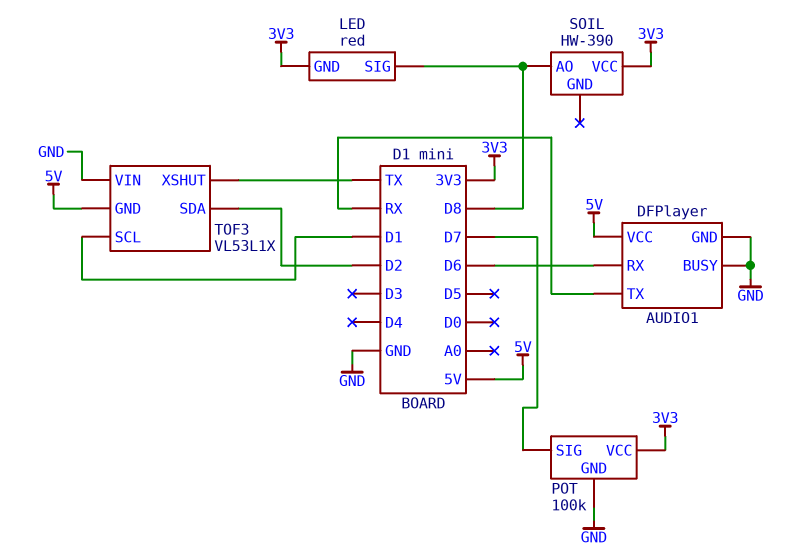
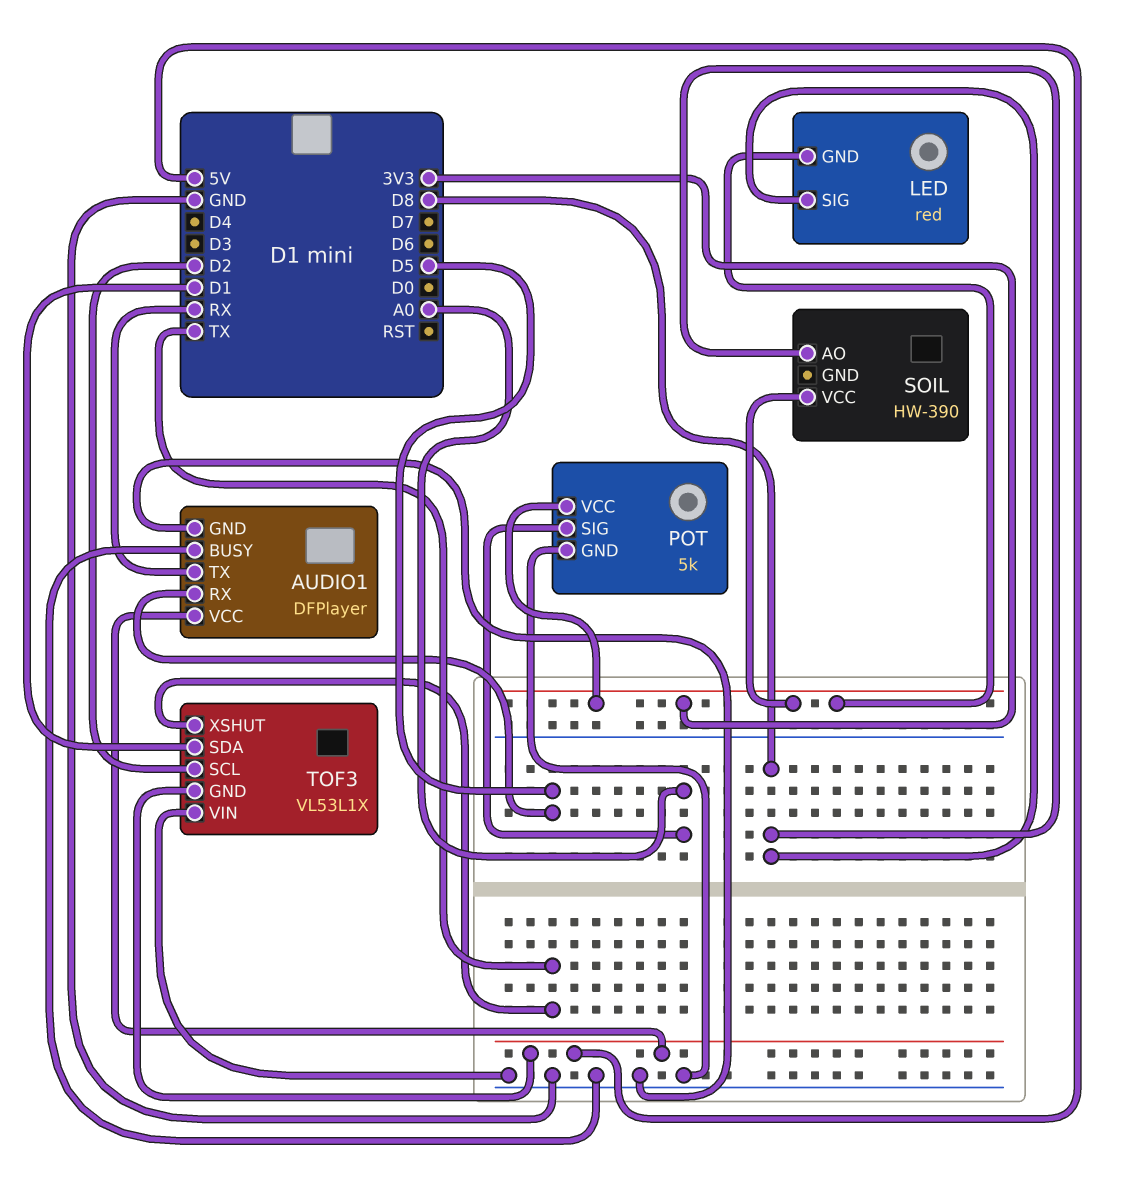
AUDIO1 pin RX: D6 -> D5
POT: 100k -> 5k
POT pin SIG: D7 -> A0
TOF3 pin SCL: D1 -> D2
TOF3 pin SDA: D2 -> D1

